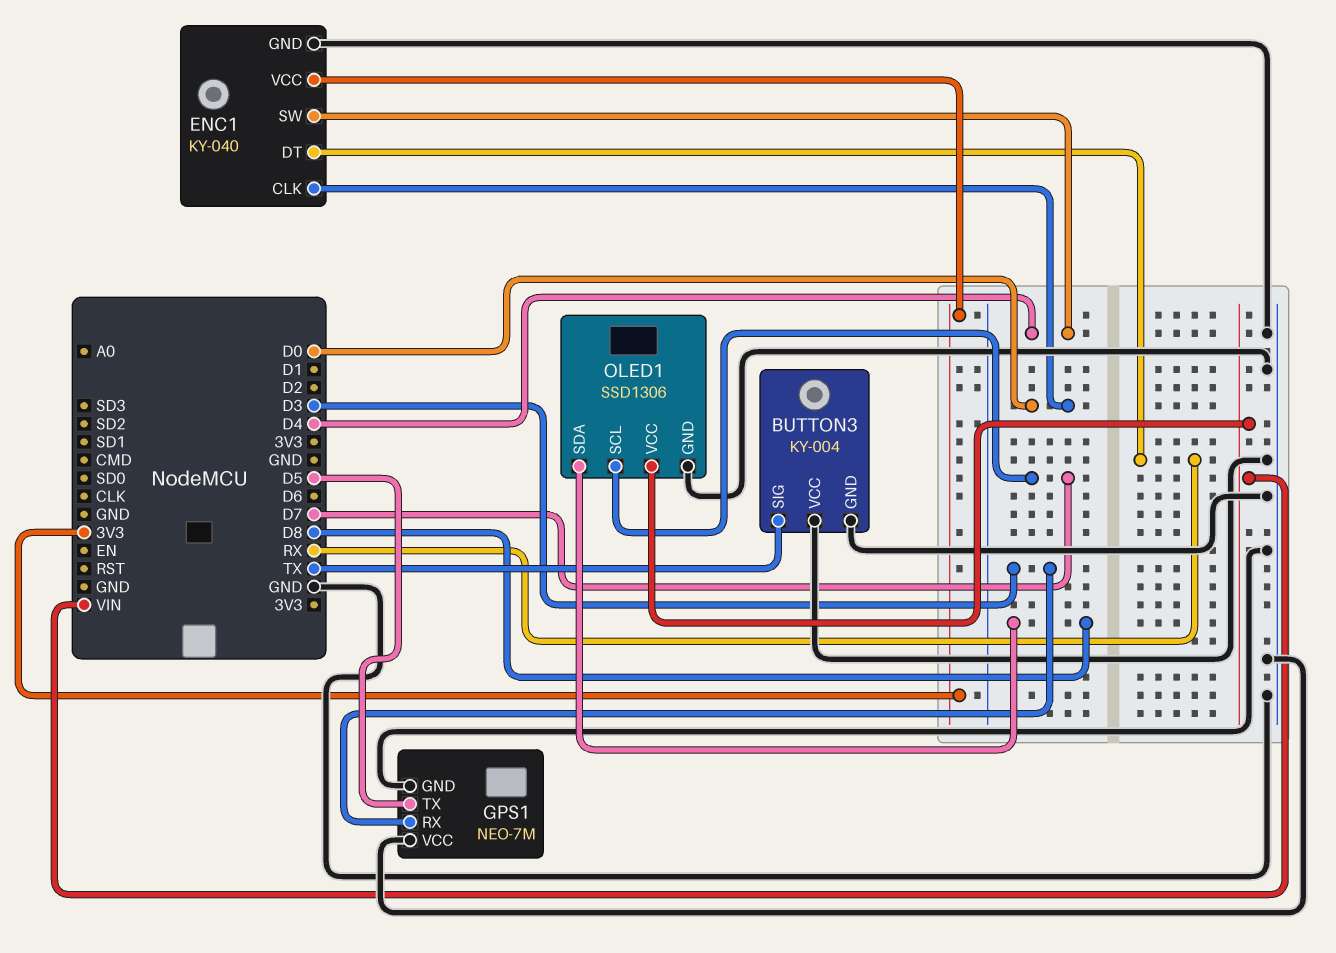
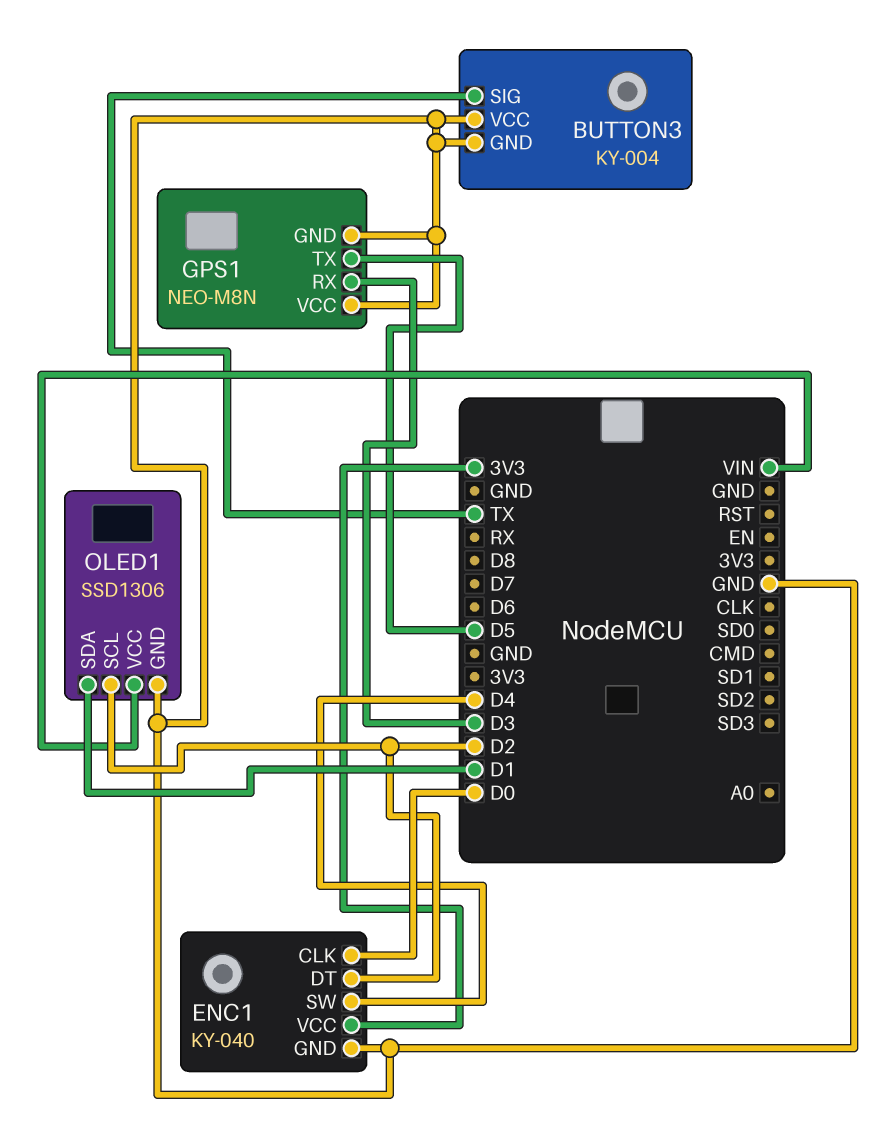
ENC1 pin DT: RX -> D2
GPS1: NEO-7M -> NEO-M8N
OLED1 pin SCL: D7 -> D2
OLED1 pin SDA: D8 -> D1

